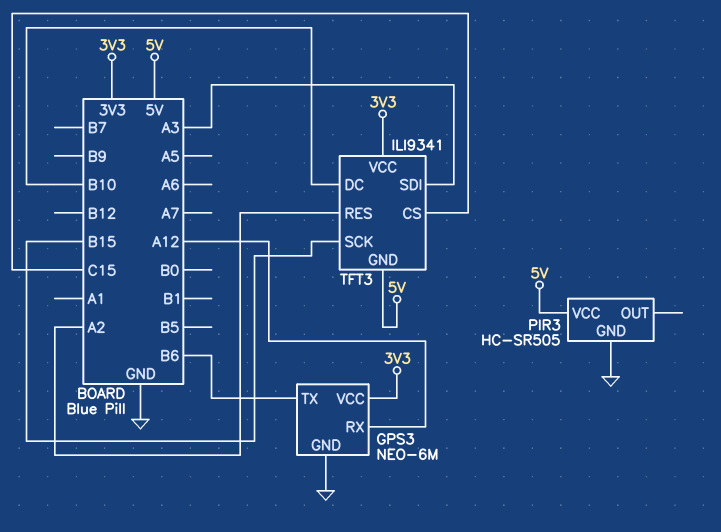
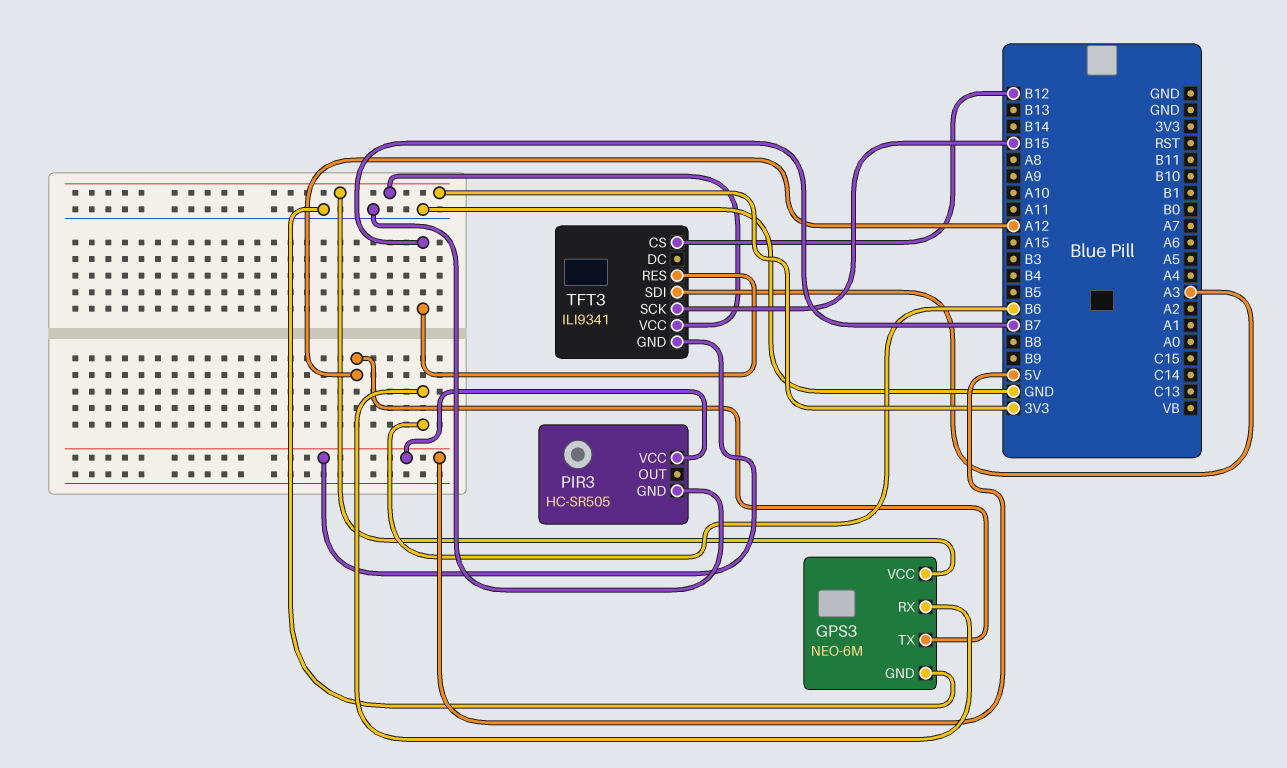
GPS3 pin RX: A12 -> B6
GPS3 pin TX: B6 -> A12
TFT3 pin CS: C15 -> B12
TFT3 pin DC: B10 -> none
TFT3 pin RES: A2 -> B7

